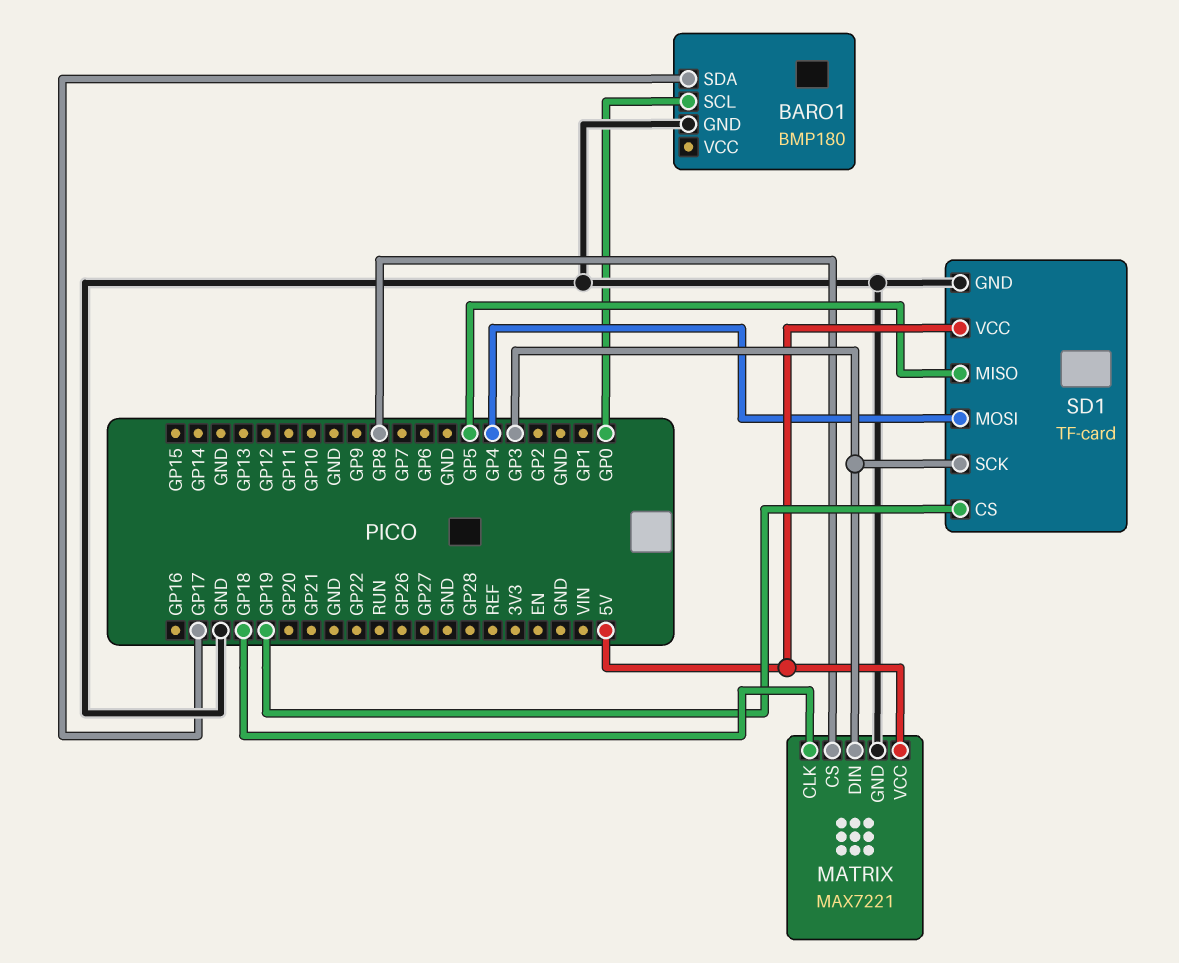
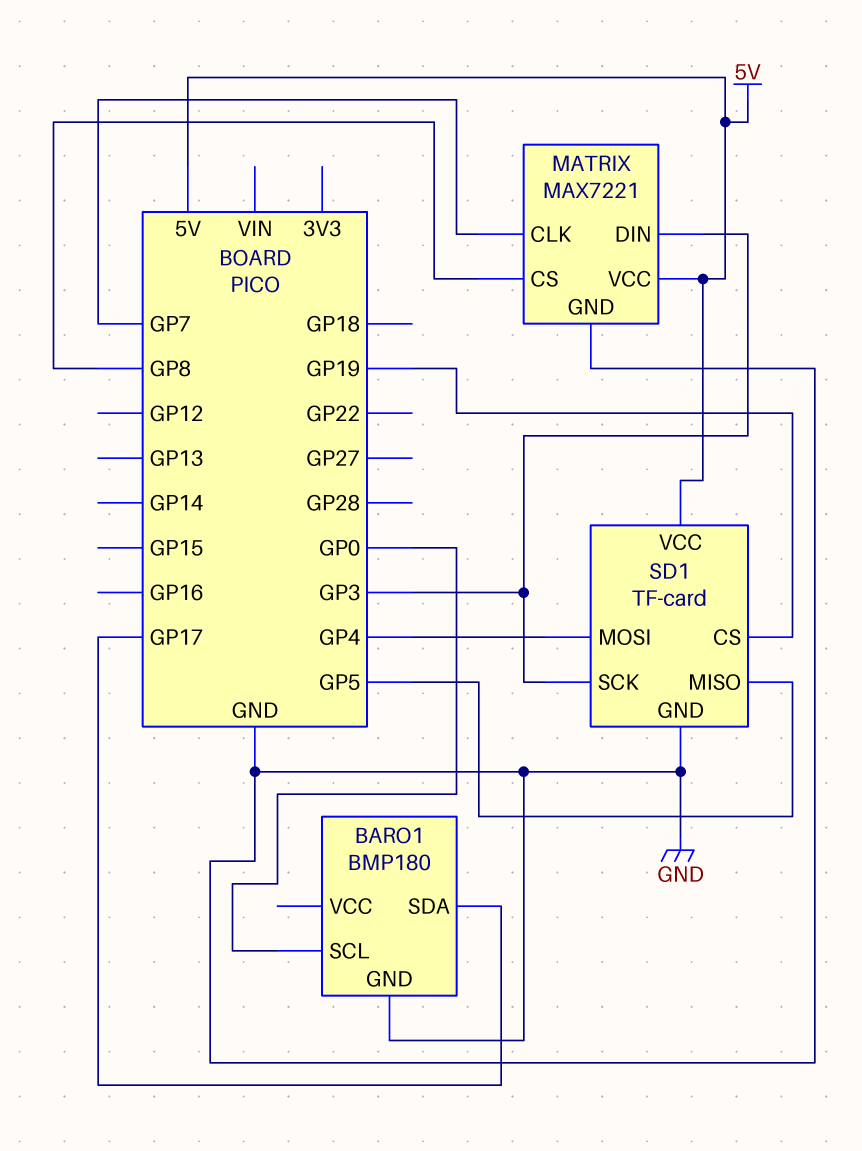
MATRIX pin CLK: GP18 -> GP7

